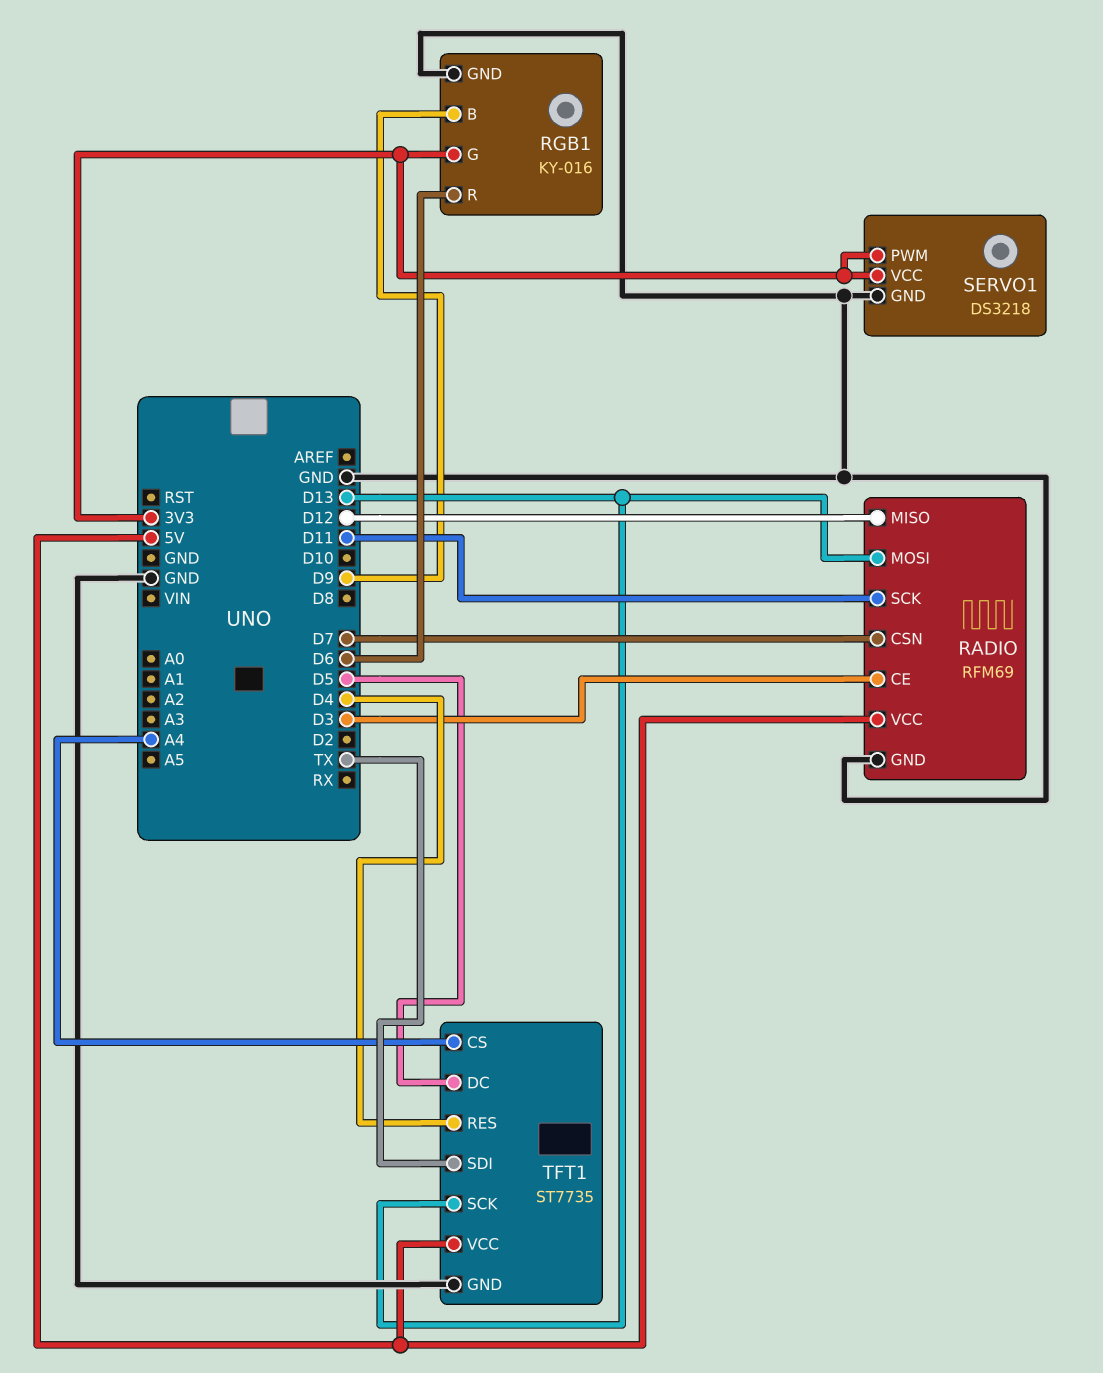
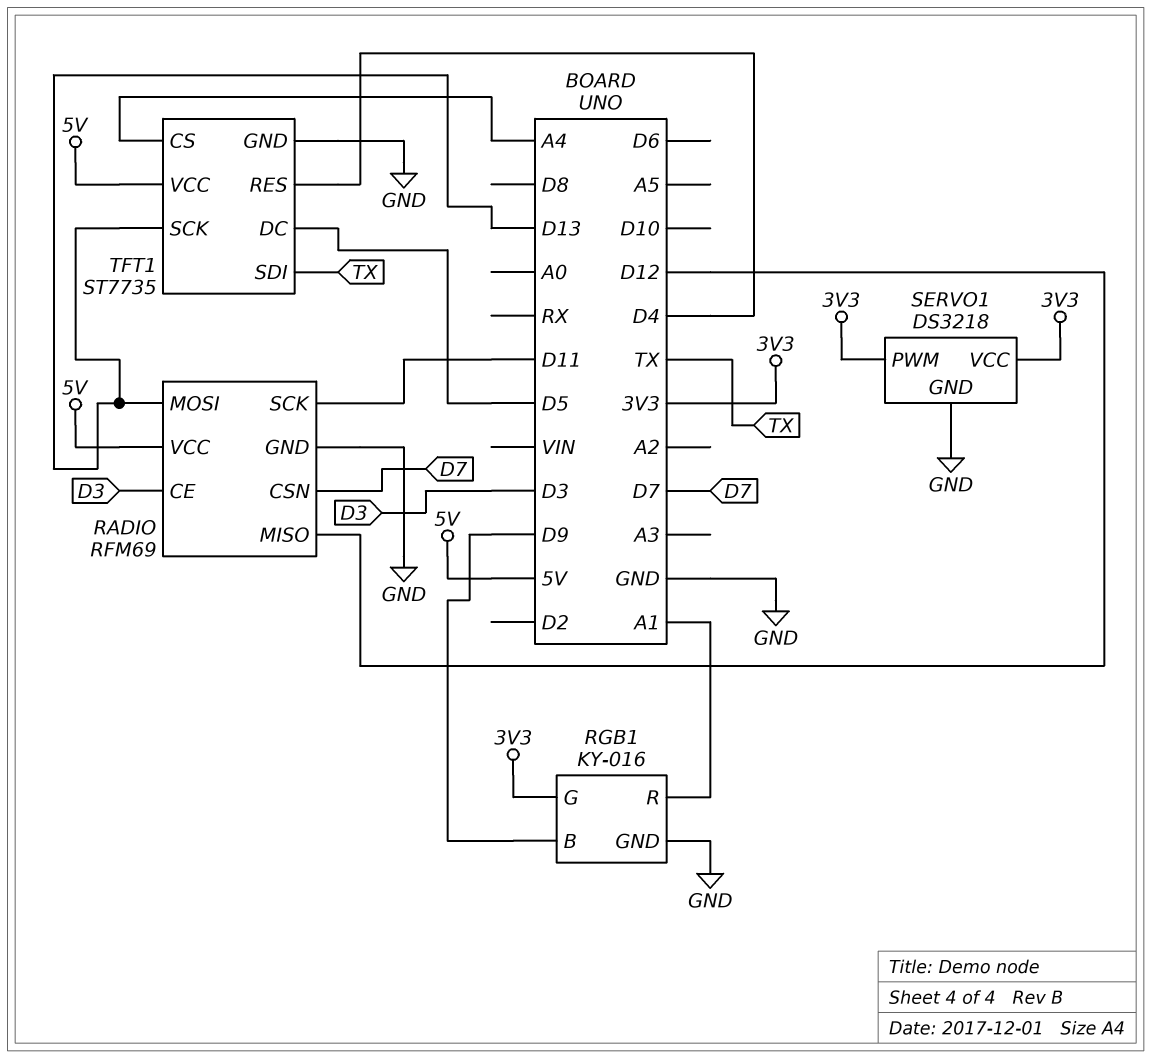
RGB1 pin R: D6 -> A1

